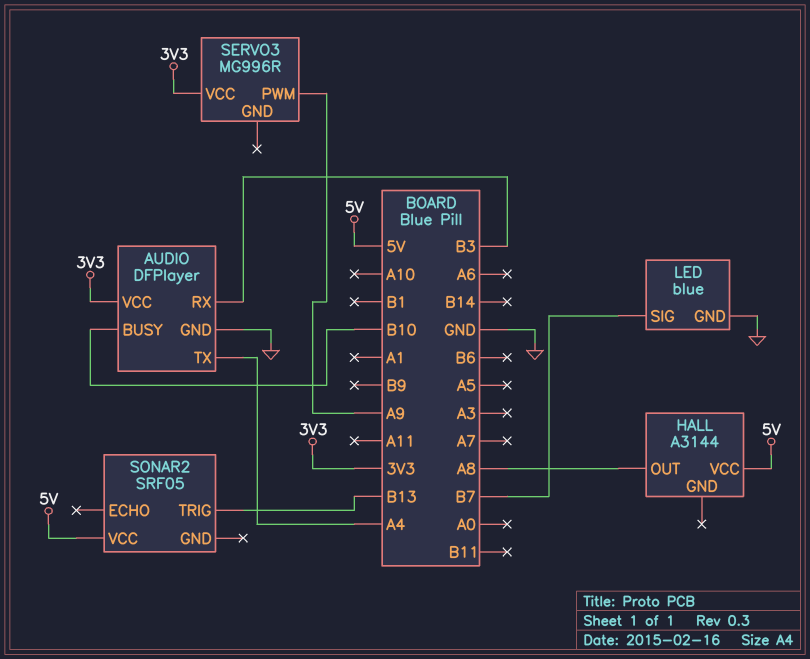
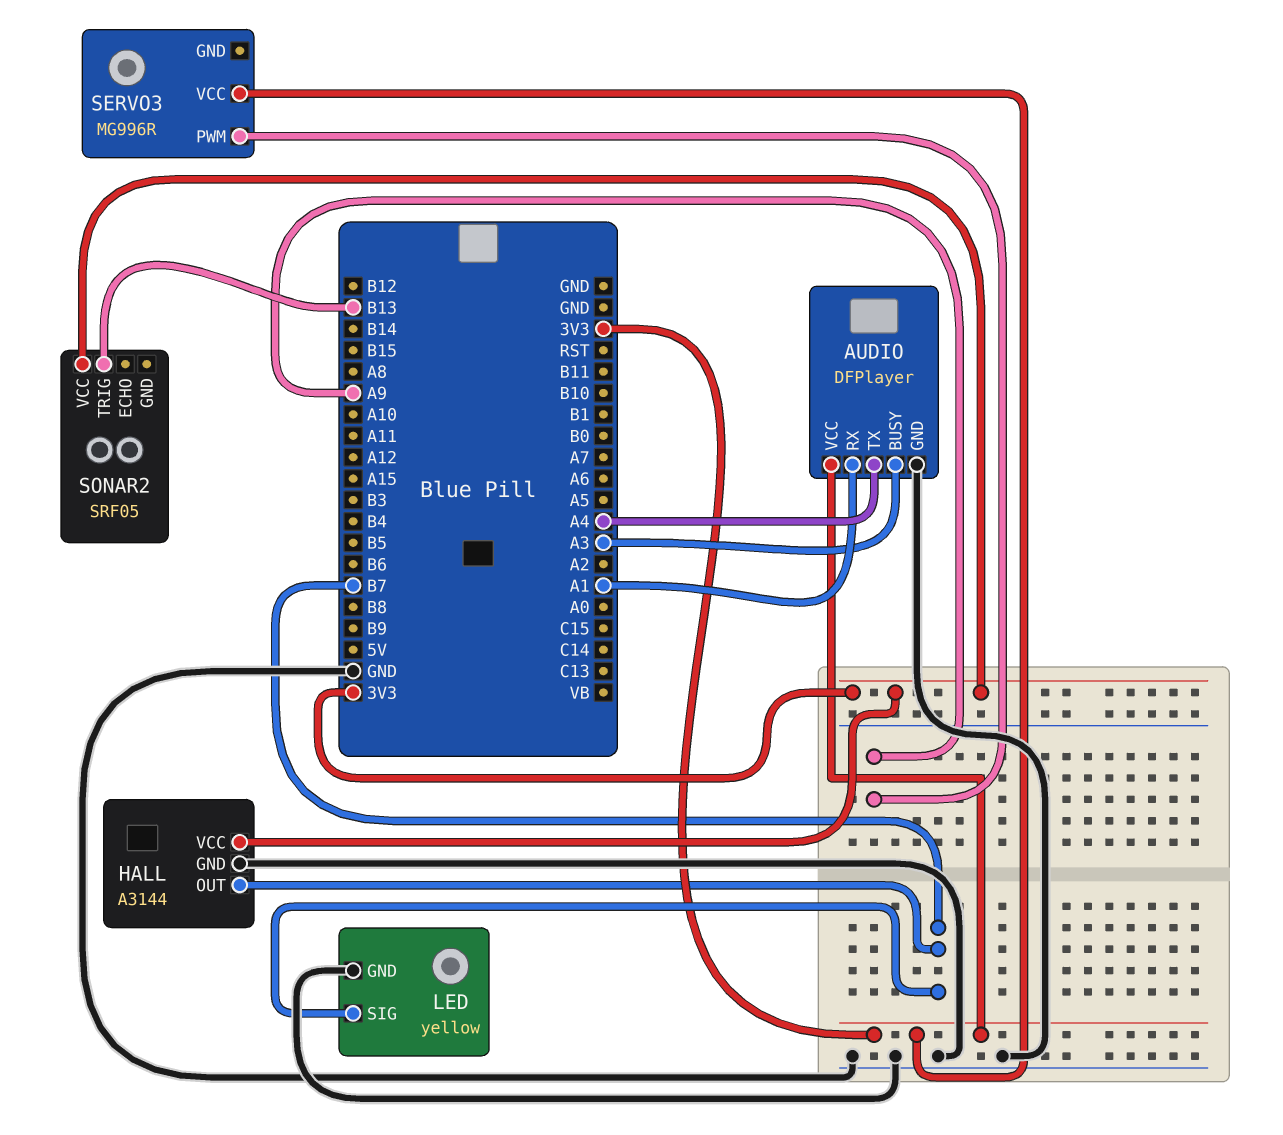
AUDIO pin BUSY: B10 -> A3
AUDIO pin RX: B3 -> A1
HALL pin GND: none -> GND
HALL pin OUT: A8 -> B7
HALL pin VCC: 5V -> 3V3
LED: blue -> yellow
SONAR2 pin VCC: 5V -> 3V3

